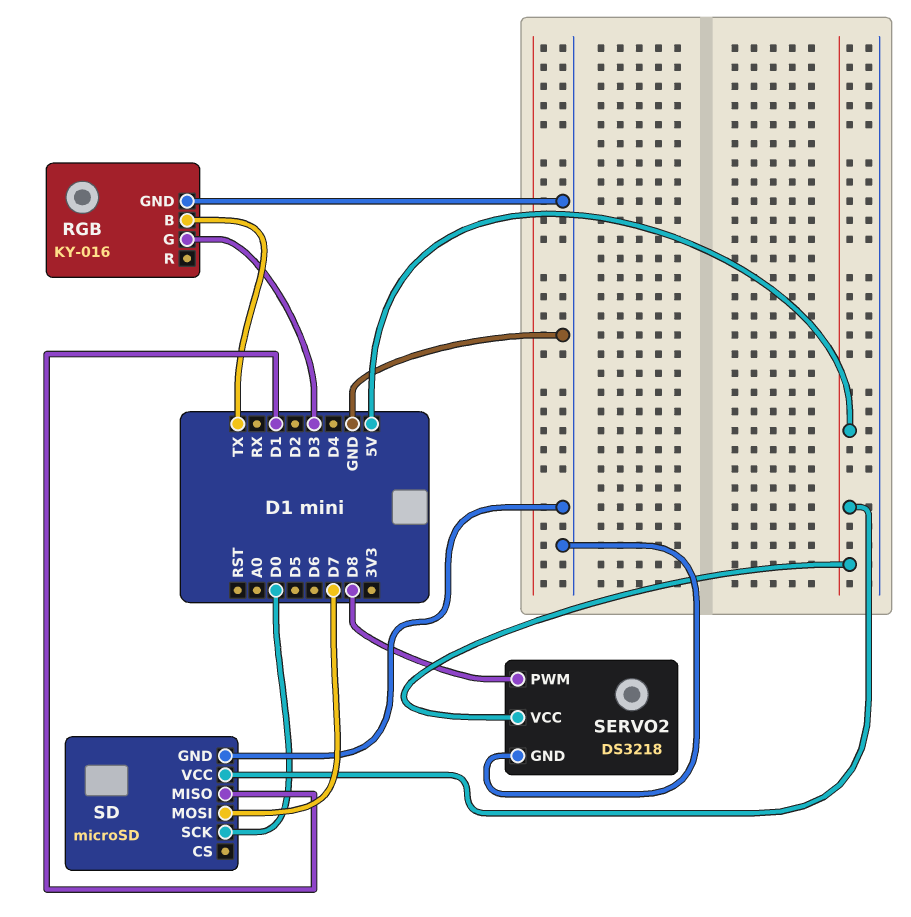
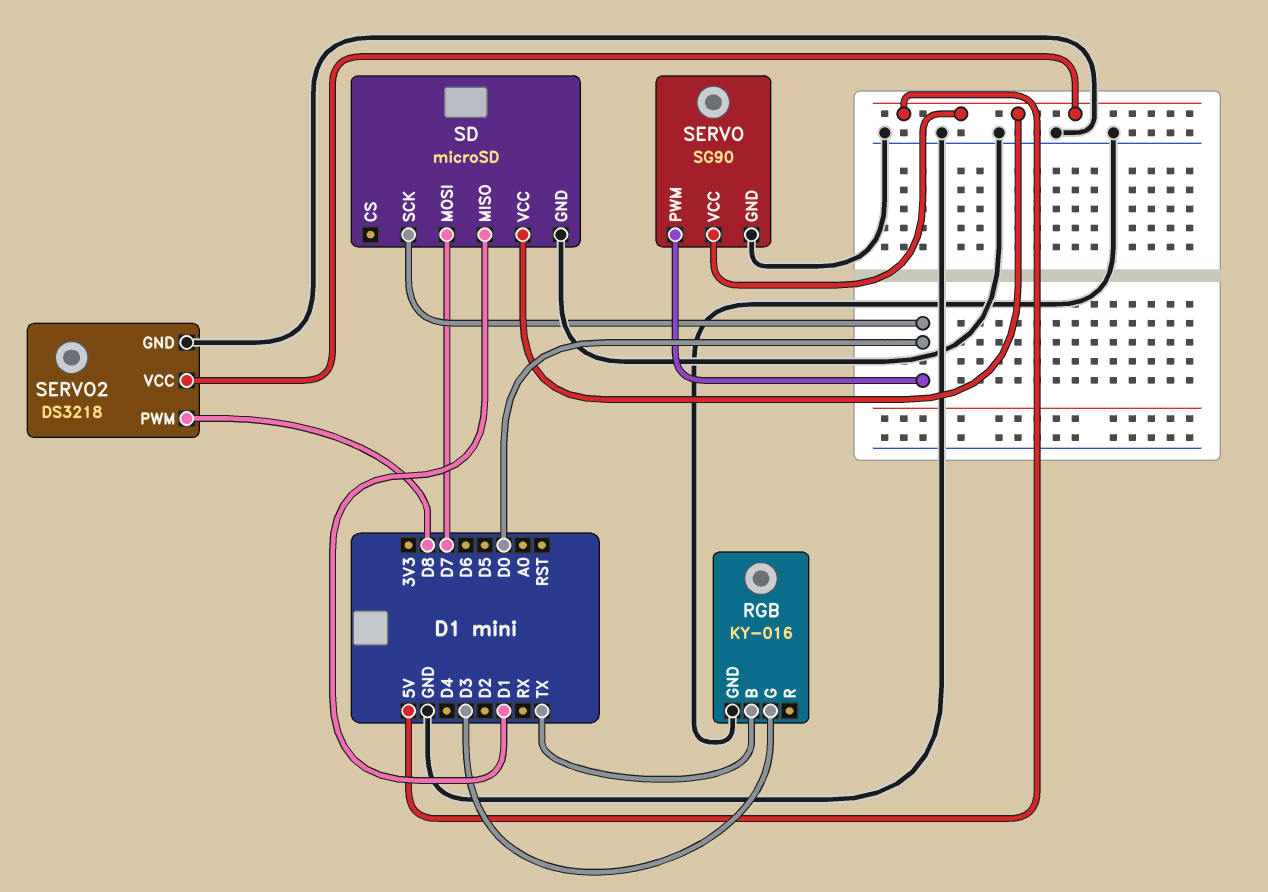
SERVO: none -> SG90
SERVO pin GND: none -> GND
SERVO pin PWM: none -> D0
SERVO pin VCC: none -> 5V

